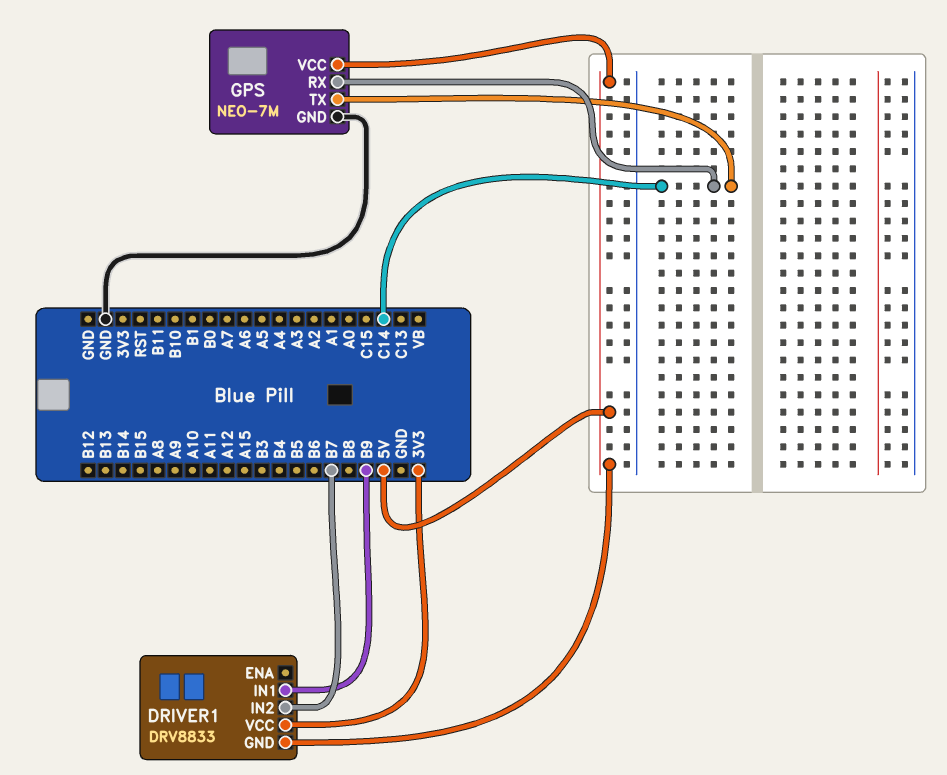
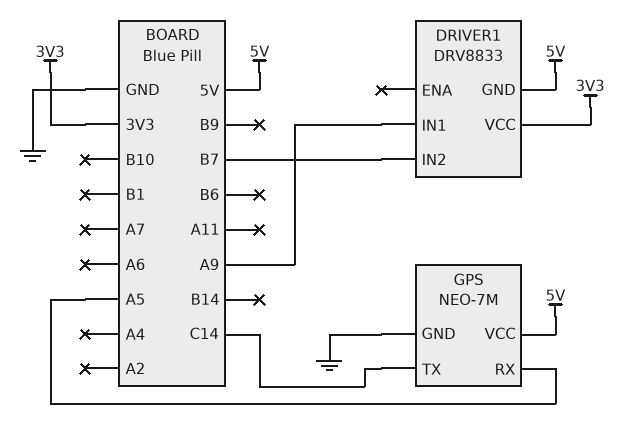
DRIVER1 pin IN1: B9 -> A9
GPS pin RX: C14 -> A5

